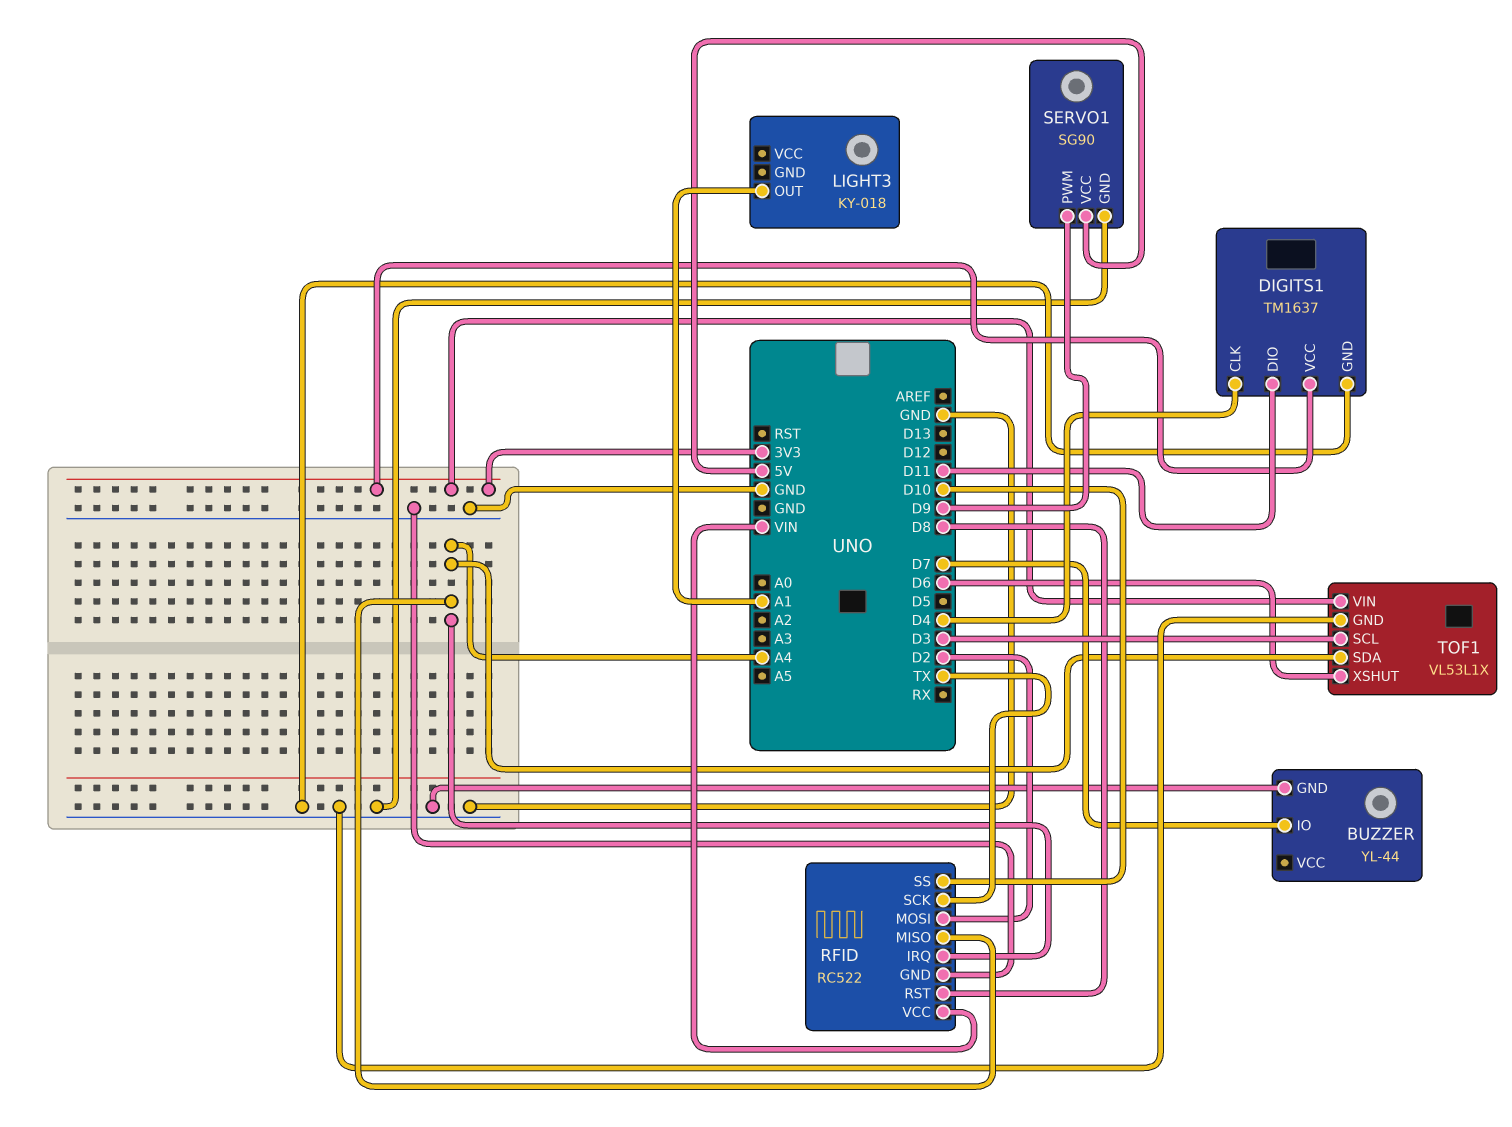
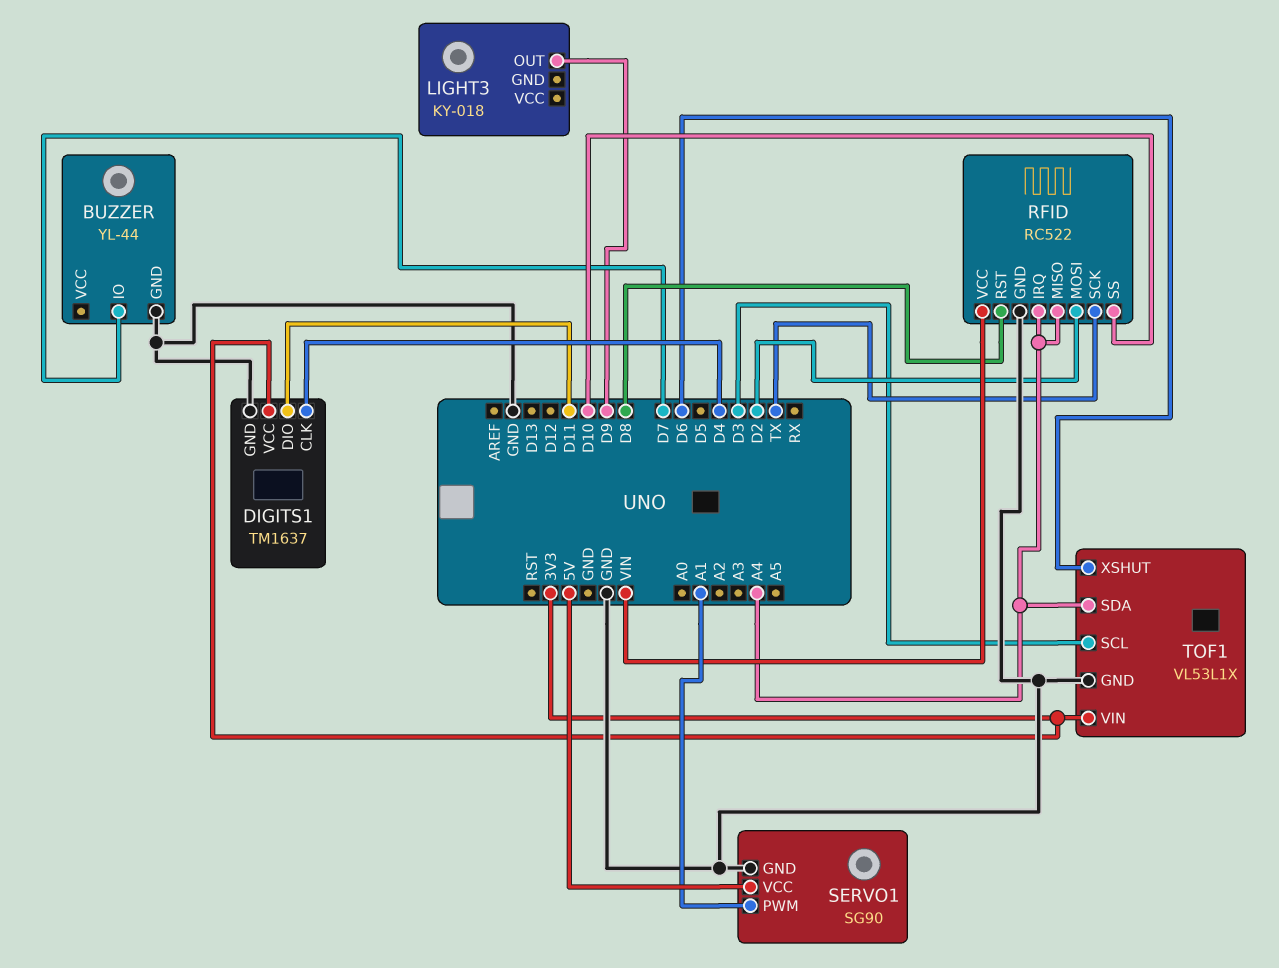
LIGHT3 pin OUT: A1 -> D9
SERVO1 pin PWM: D9 -> A1

